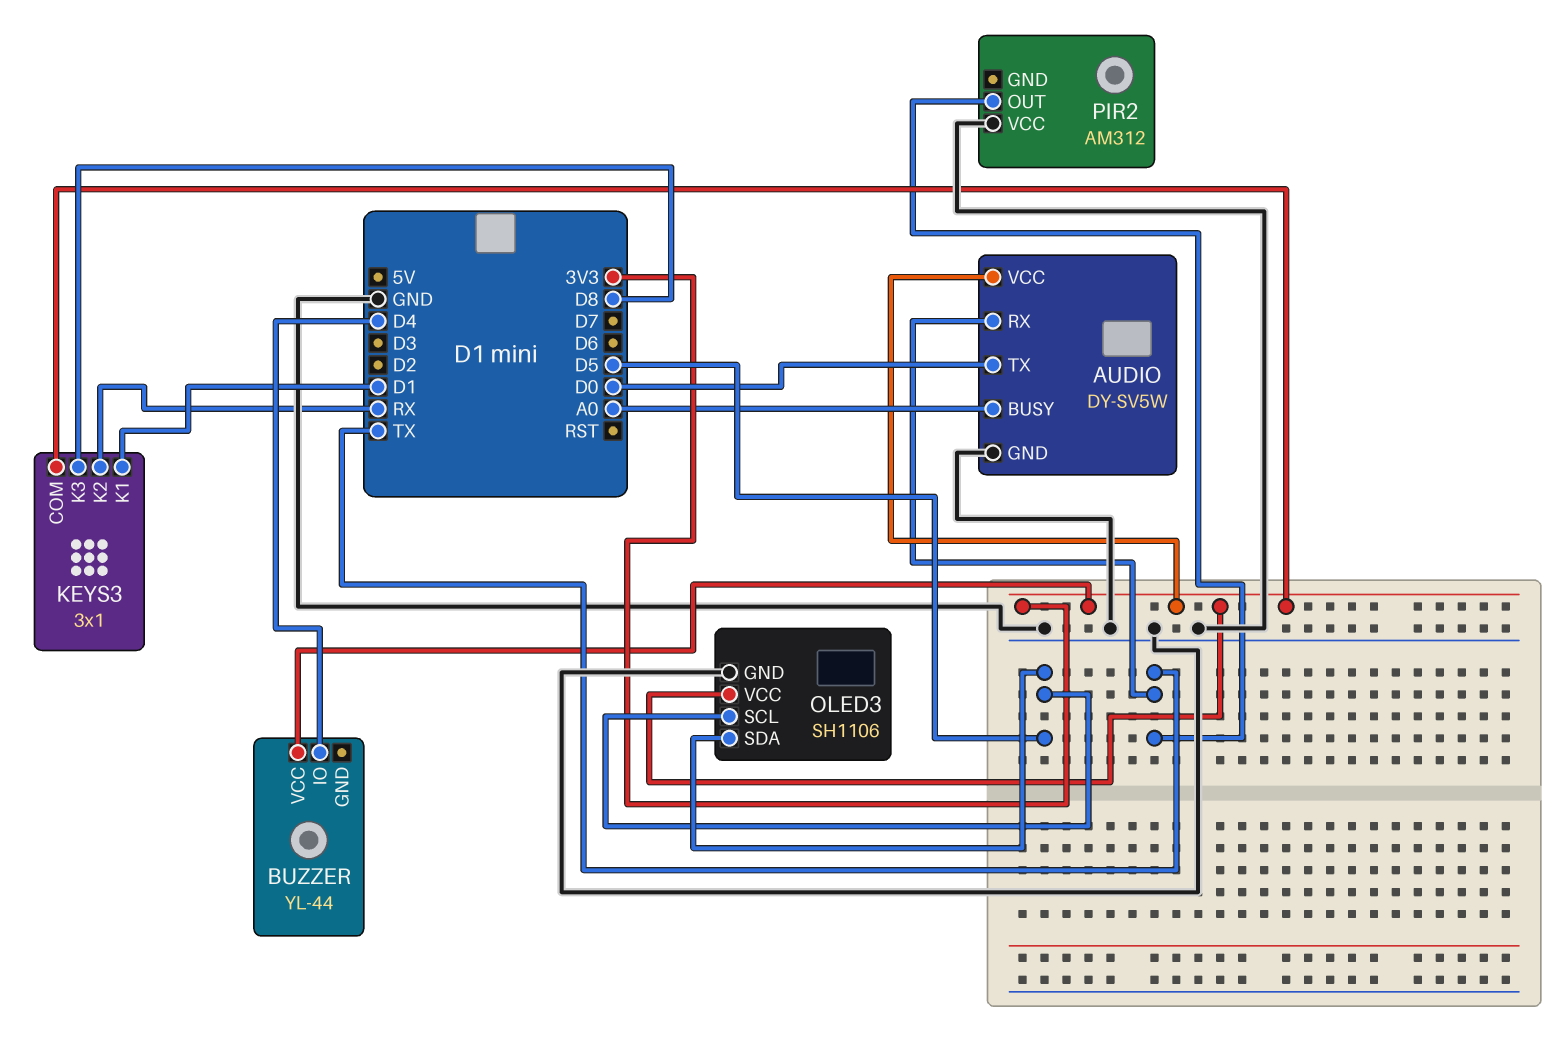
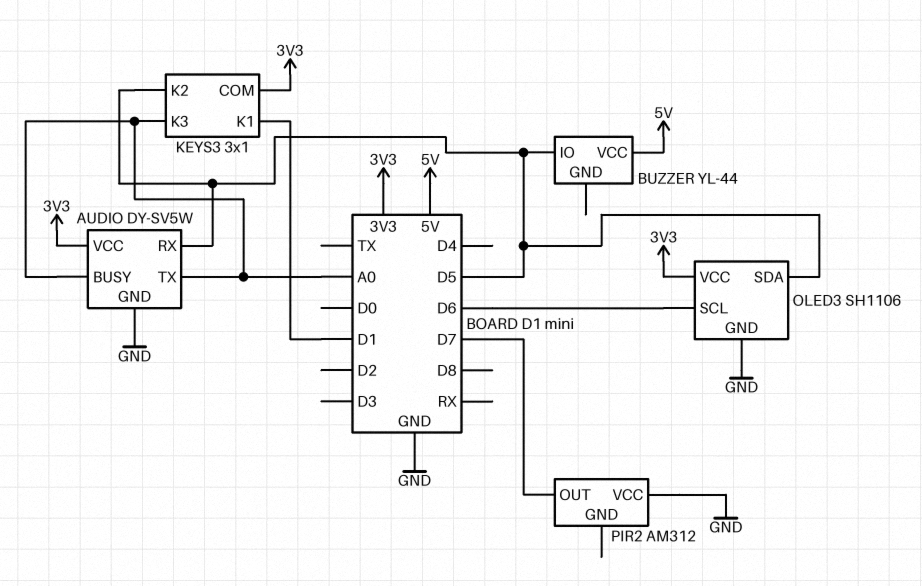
AUDIO pin RX: TX -> D5
AUDIO pin TX: D0 -> A0
BUZZER pin IO: D4 -> D5
BUZZER pin VCC: 3V3 -> 5V
KEYS3 pin K2: RX -> D5
KEYS3 pin K3: D8 -> A0
OLED3 pin SCL: D5 -> D6
PIR2 pin OUT: TX -> D7

